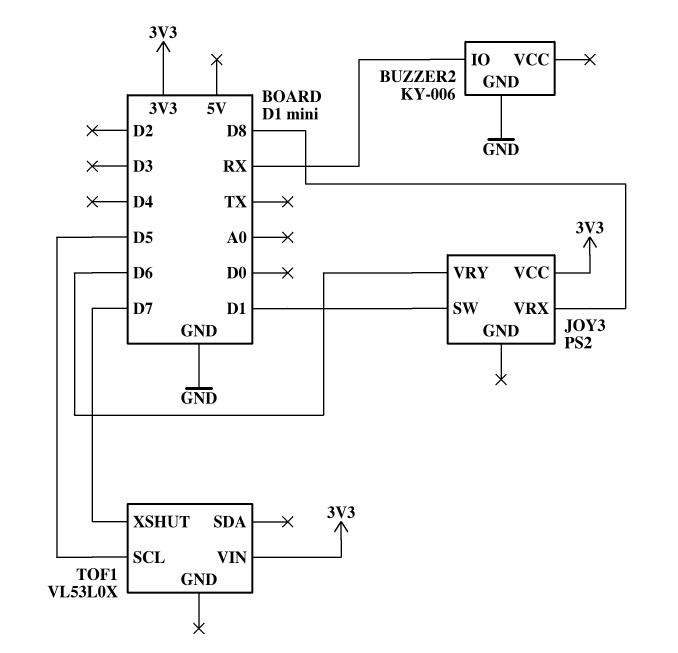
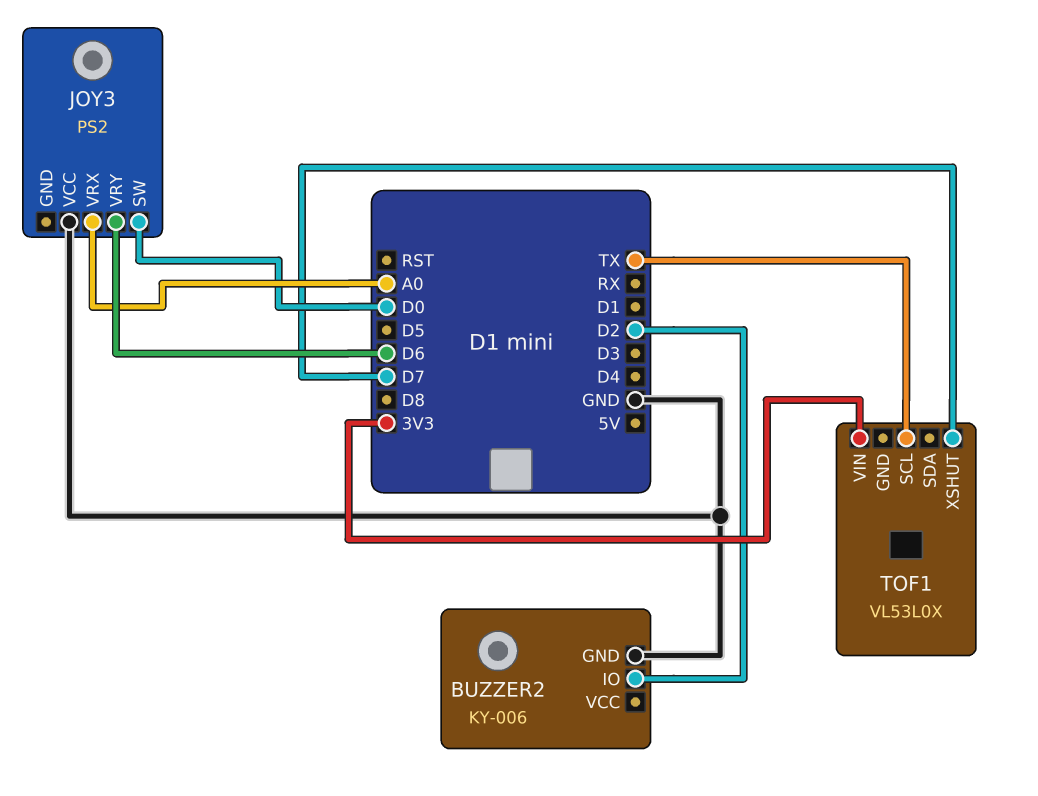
BUZZER2 pin IO: RX -> D2
JOY3 pin SW: D1 -> D0
JOY3 pin VCC: 3V3 -> GND
JOY3 pin VRX: D8 -> A0
TOF1 pin SCL: D5 -> TX

